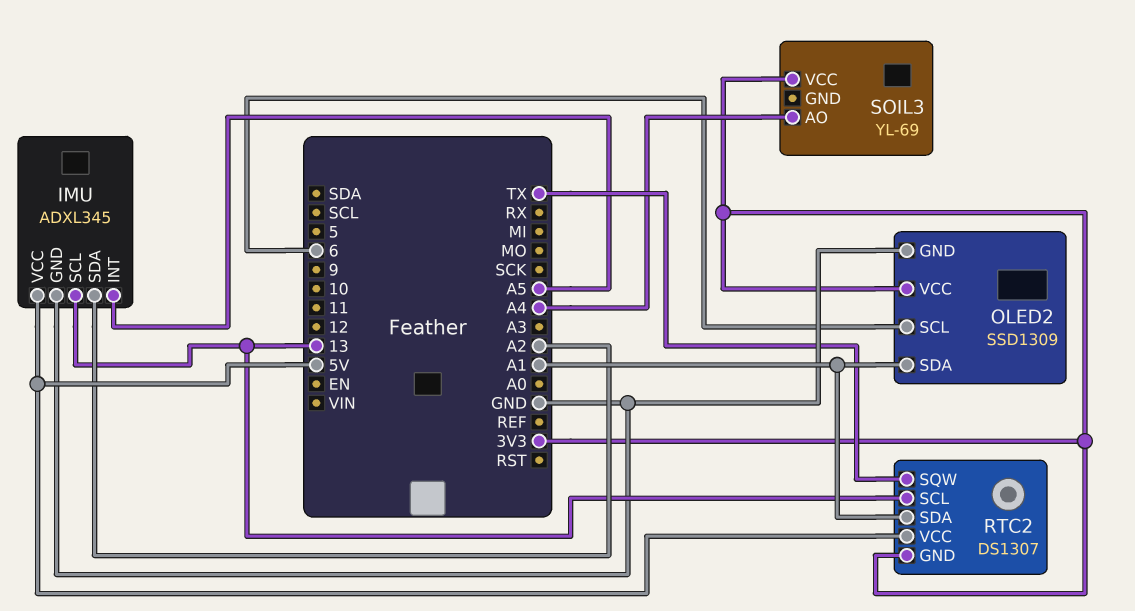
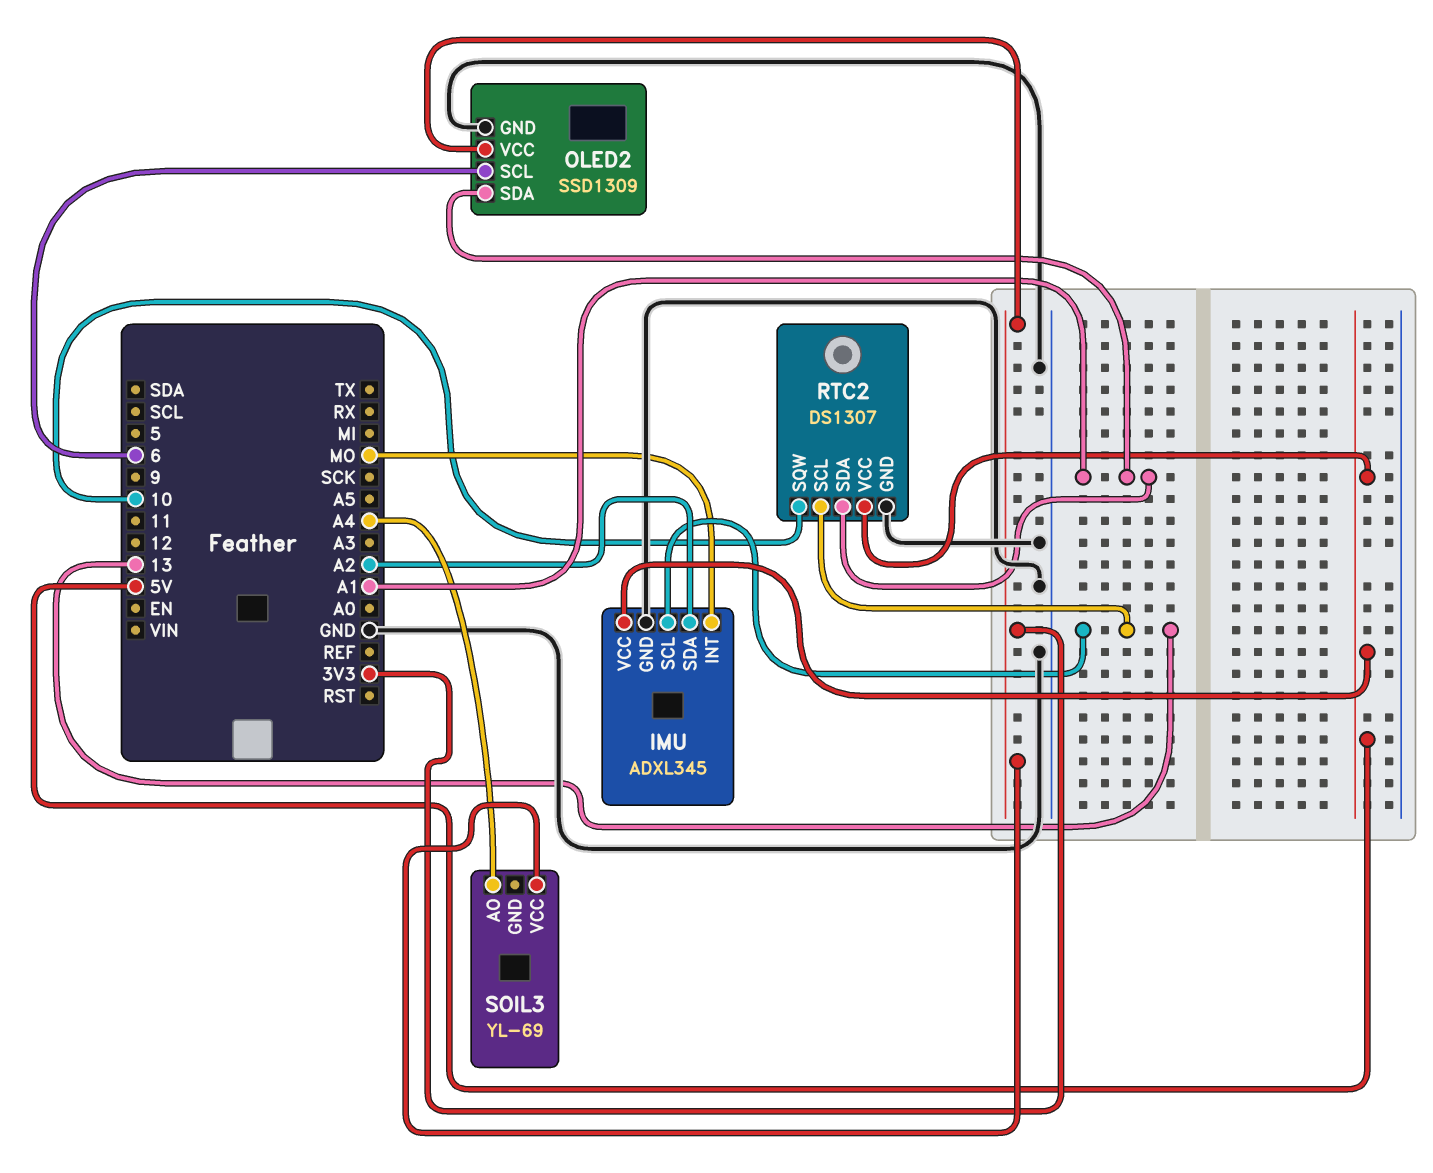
IMU pin INT: A5 -> MO
RTC2 pin GND: 3V3 -> GND
RTC2 pin SQW: TX -> 10

